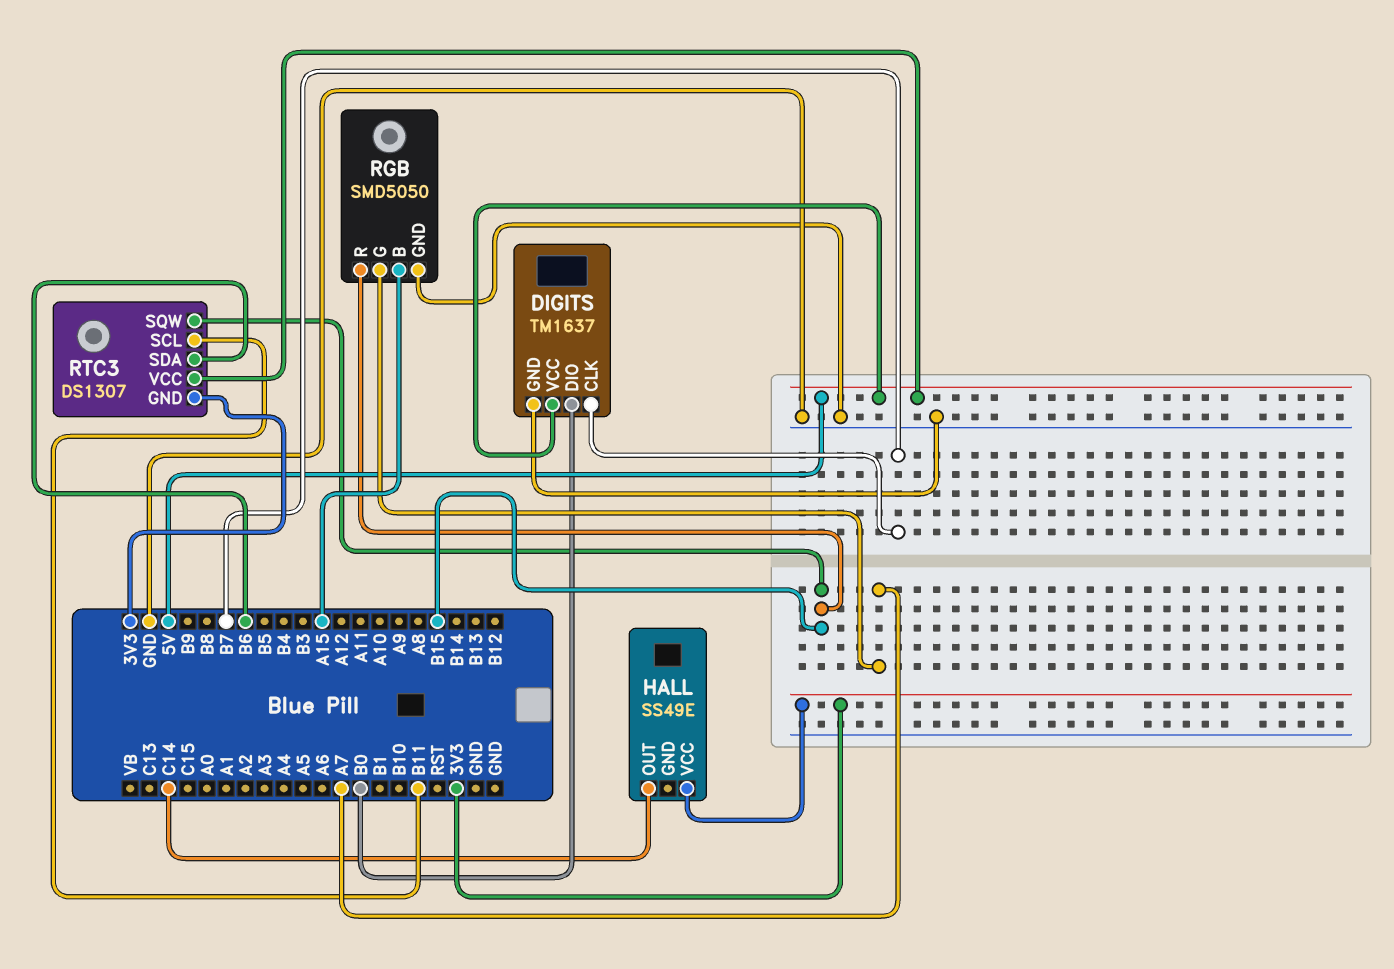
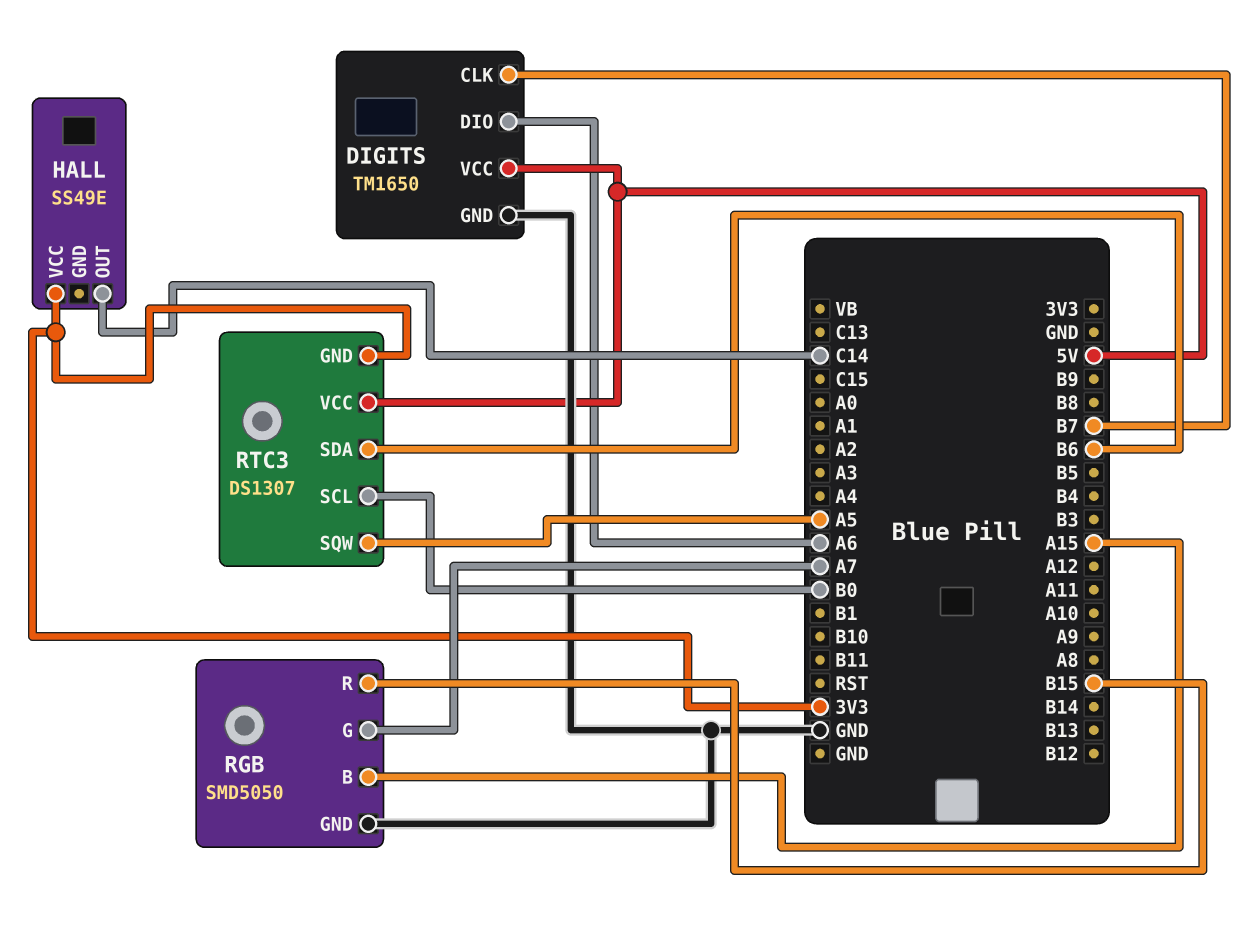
DIGITS: TM1637 -> TM1650
DIGITS pin DIO: B0 -> A6
RTC3 pin SCL: B11 -> B0
RTC3 pin SQW: B15 -> A5

